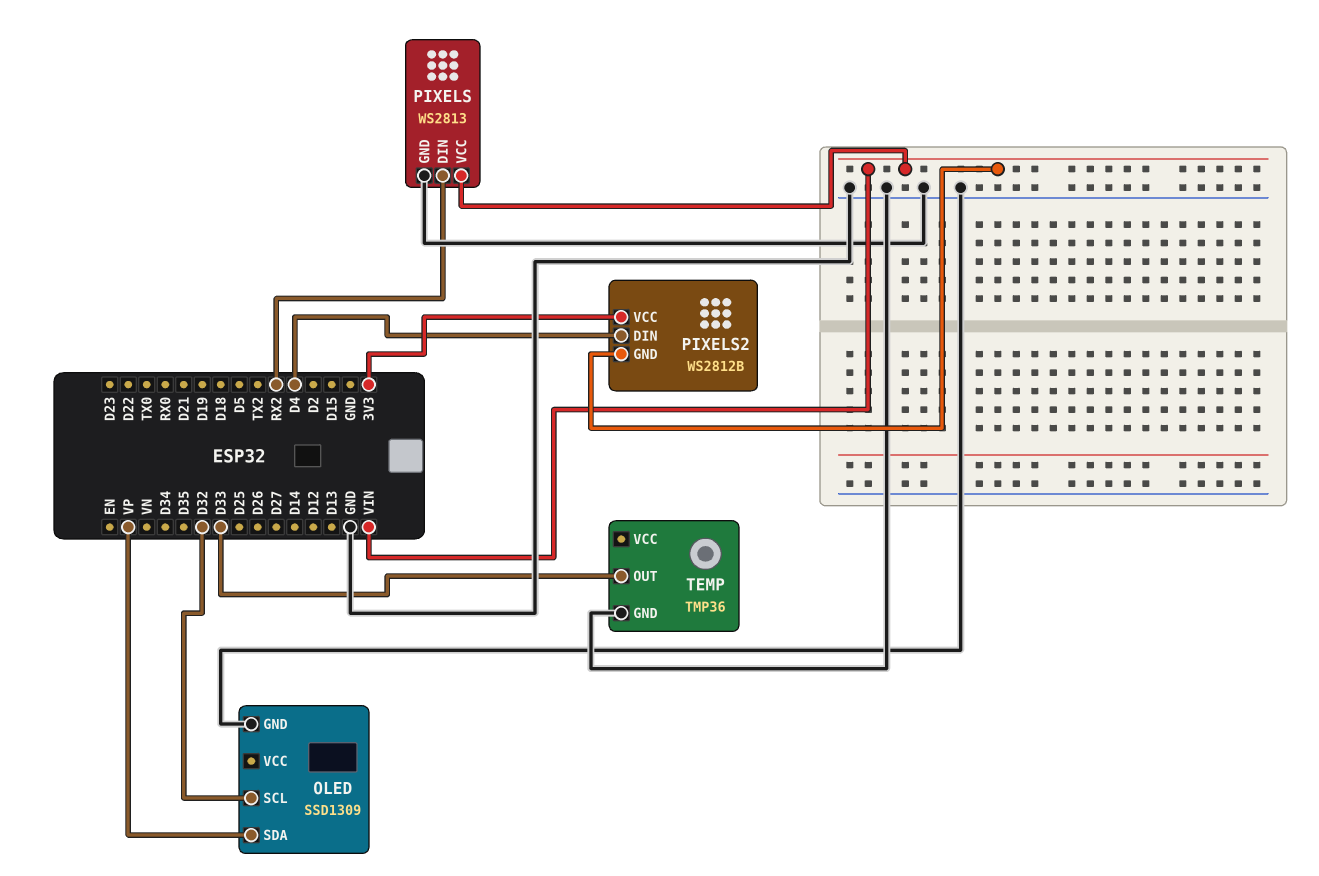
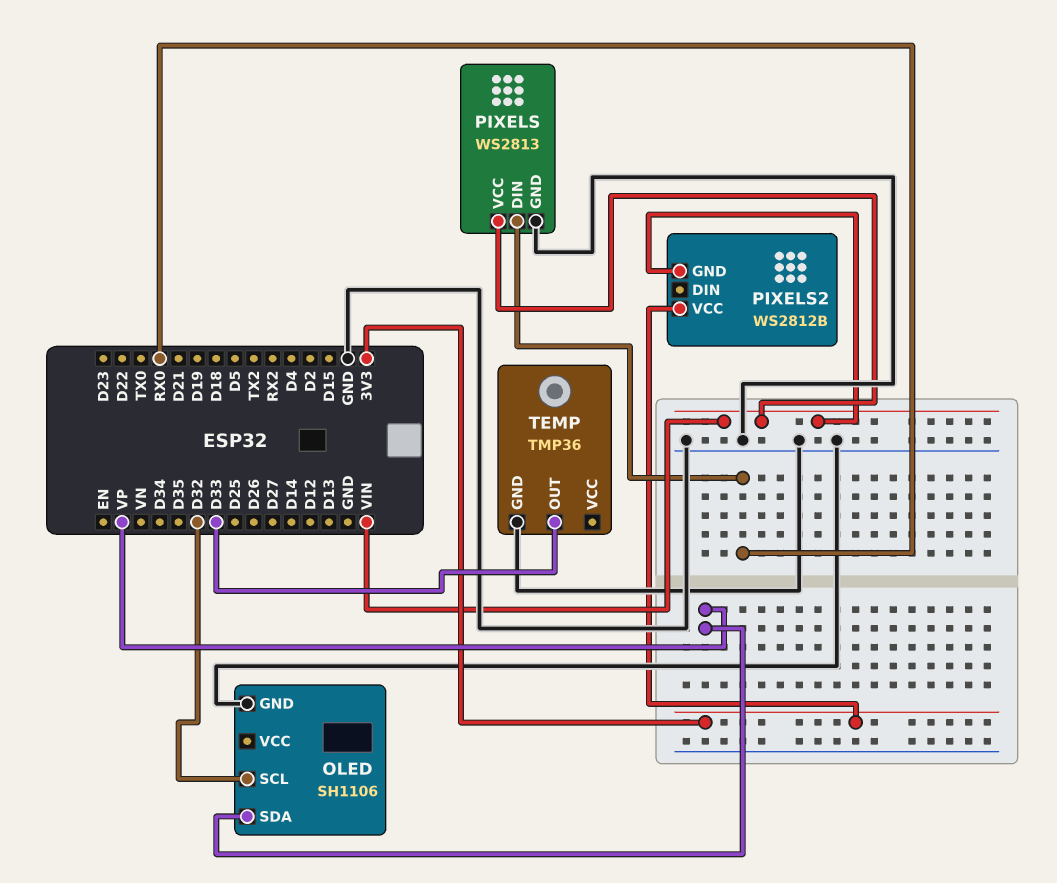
OLED: SSD1309 -> SH1106
PIXELS pin DIN: RX2 -> RX0
PIXELS2 pin DIN: D4 -> none

